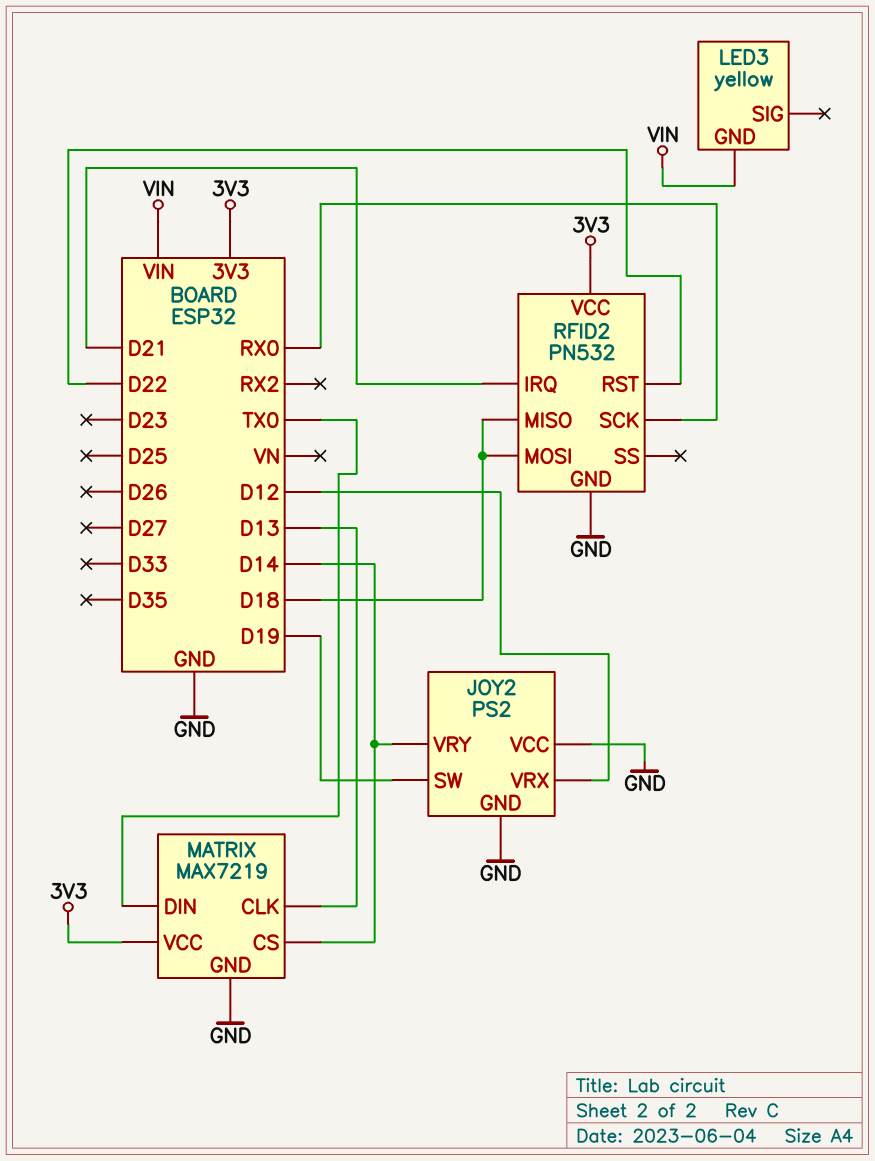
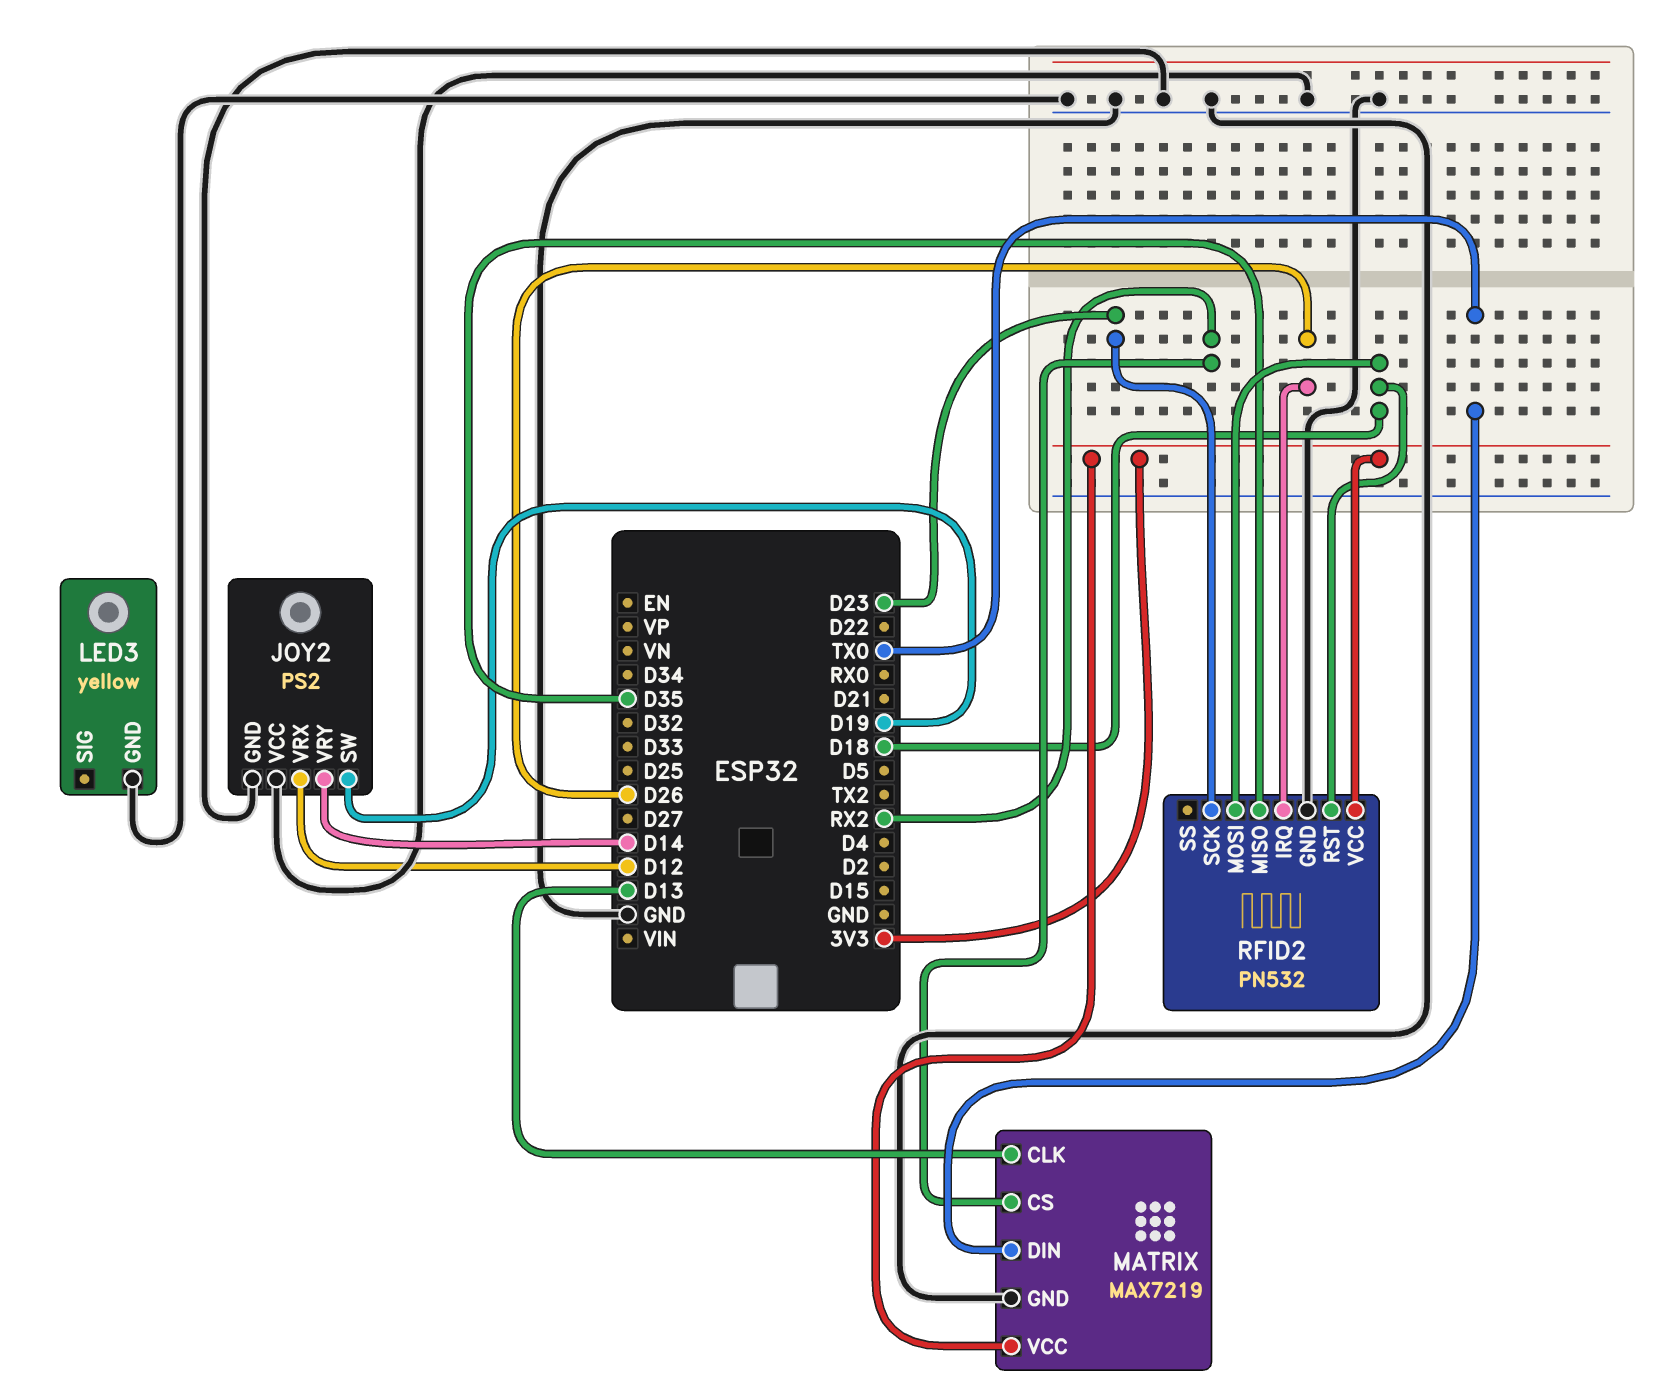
LED3 pin GND: VIN -> GND
MATRIX pin CS: D14 -> RX2
RFID2 pin IRQ: D21 -> D26
RFID2 pin MISO: D18 -> D35
RFID2 pin RST: D22 -> D18
RFID2 pin SCK: RX0 -> D23

